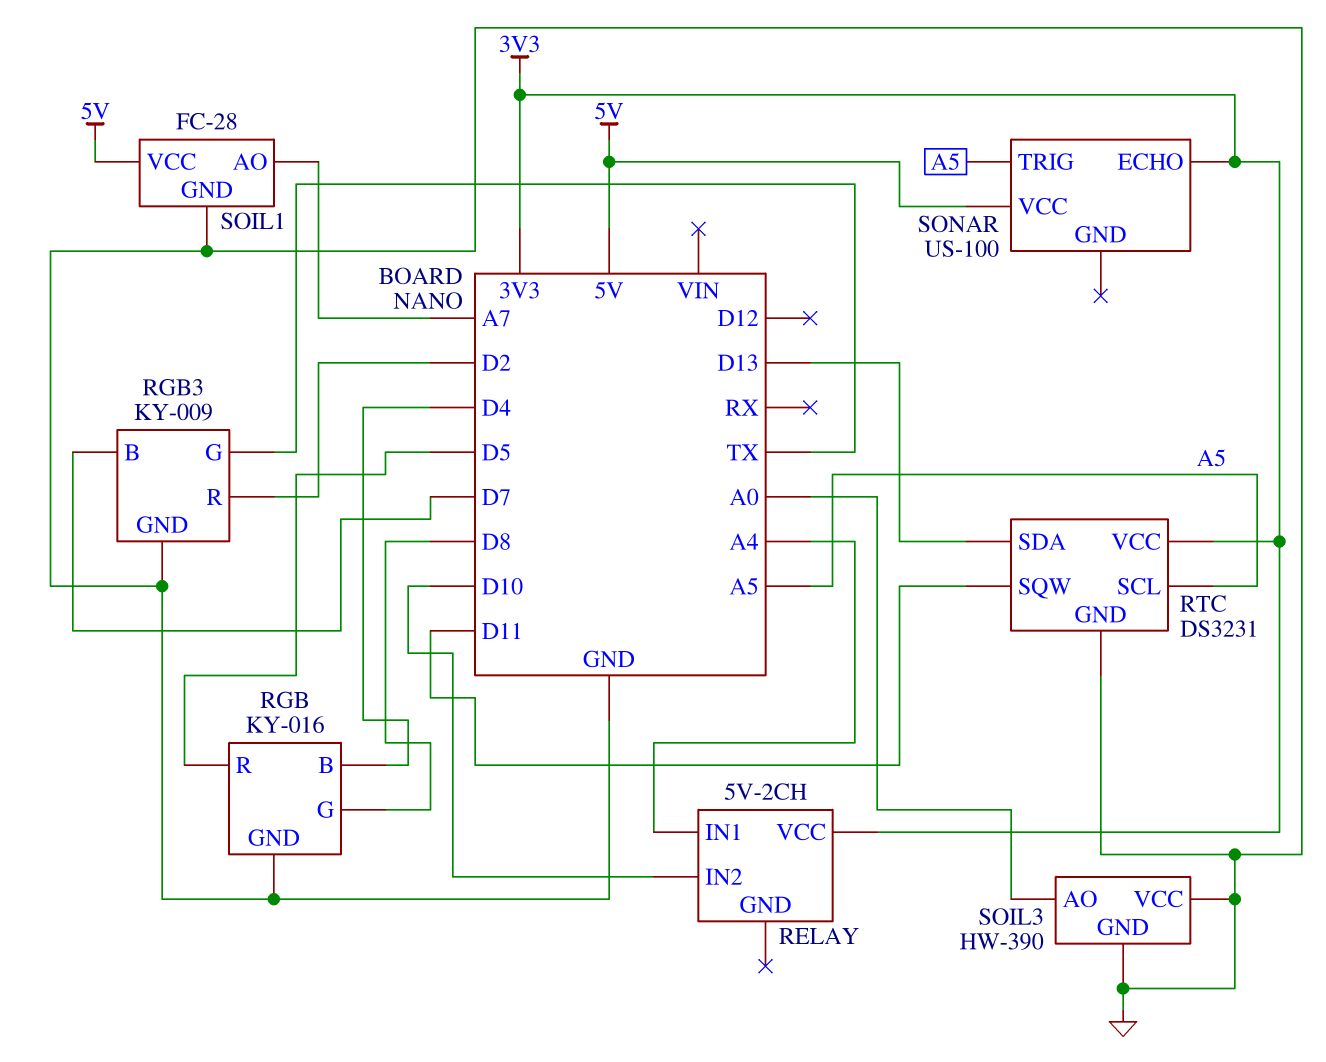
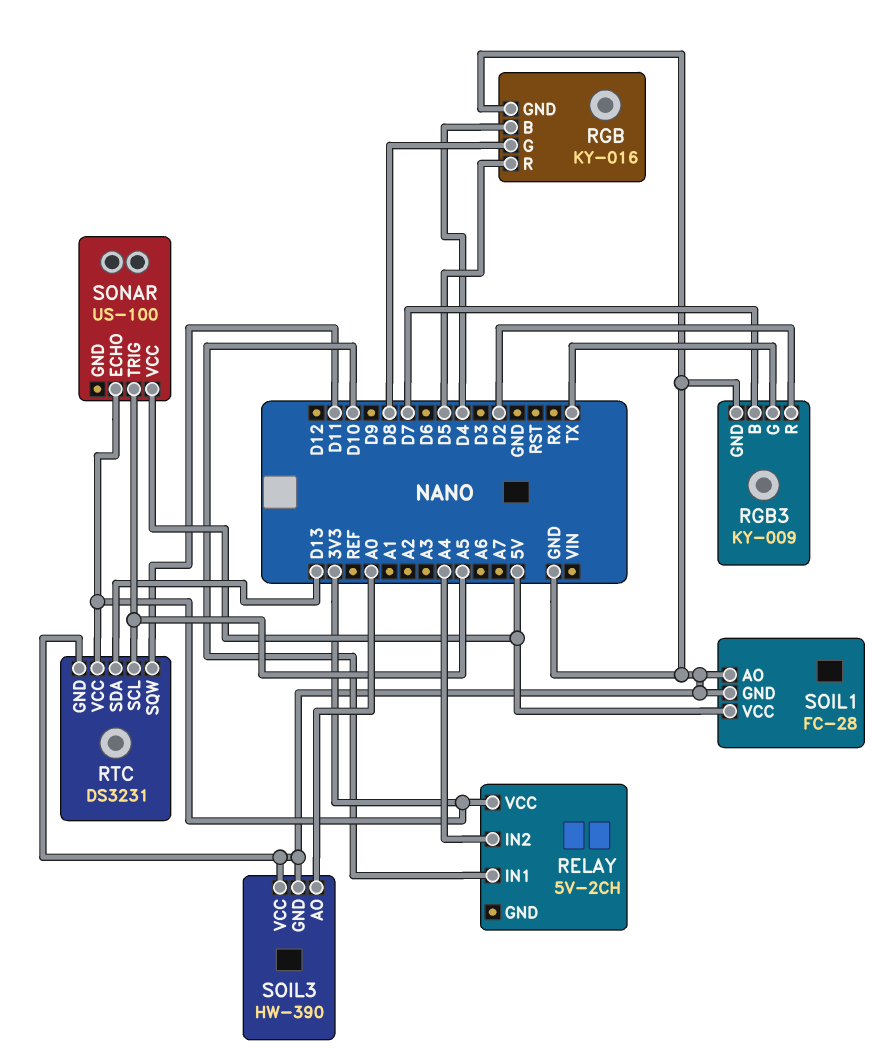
RELAY pin IN1: A4 -> D10
RELAY pin IN2: D10 -> A4
SOIL1 pin AO: A7 -> GND

